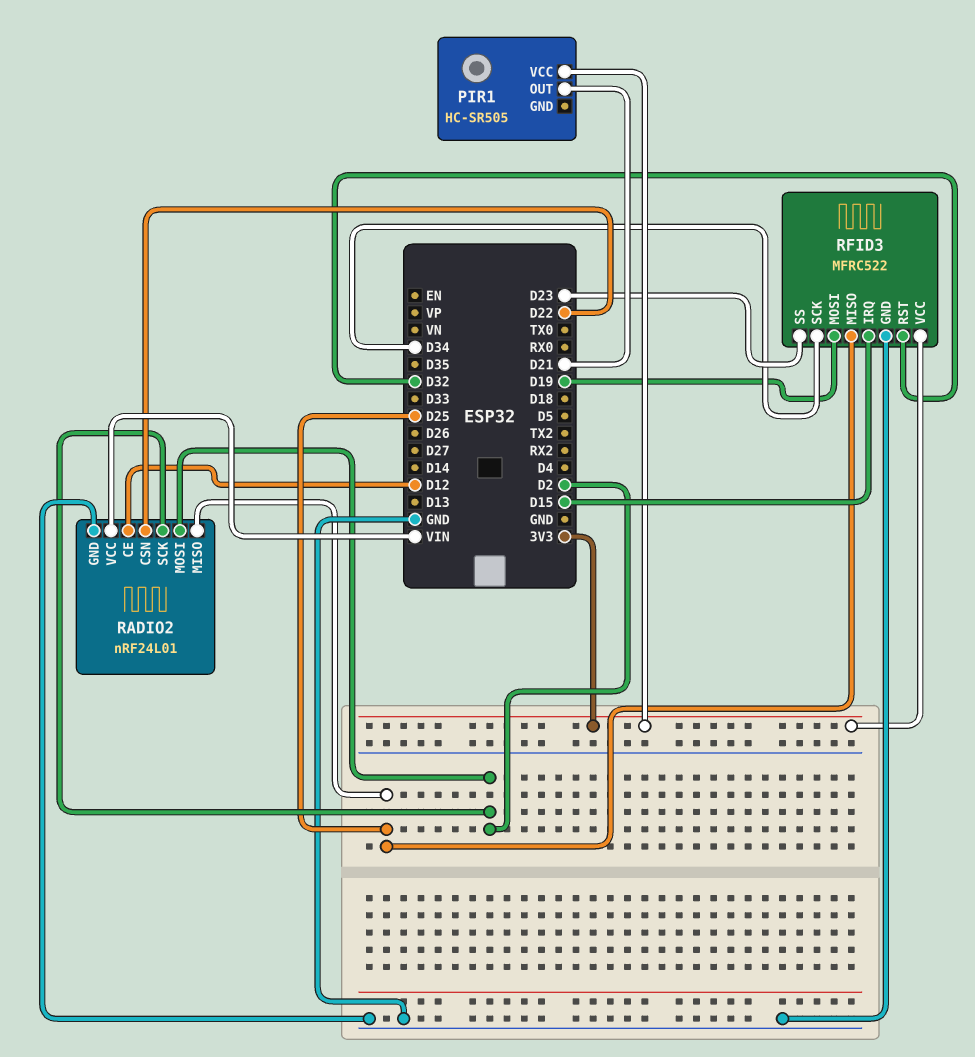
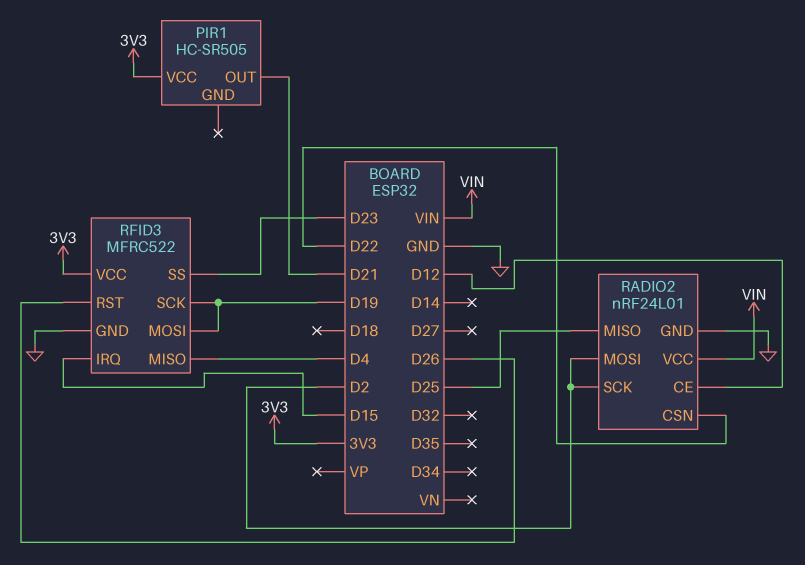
RFID3 pin MISO: D25 -> D4
RFID3 pin RST: D32 -> D26
RFID3 pin SCK: D34 -> D19

